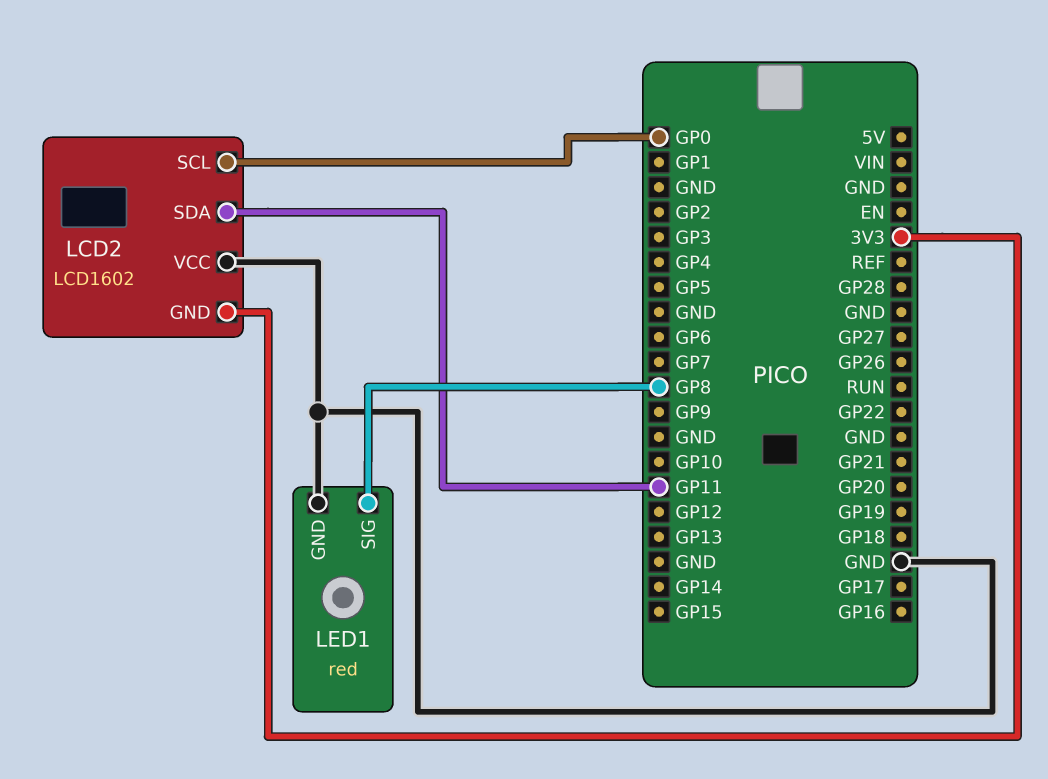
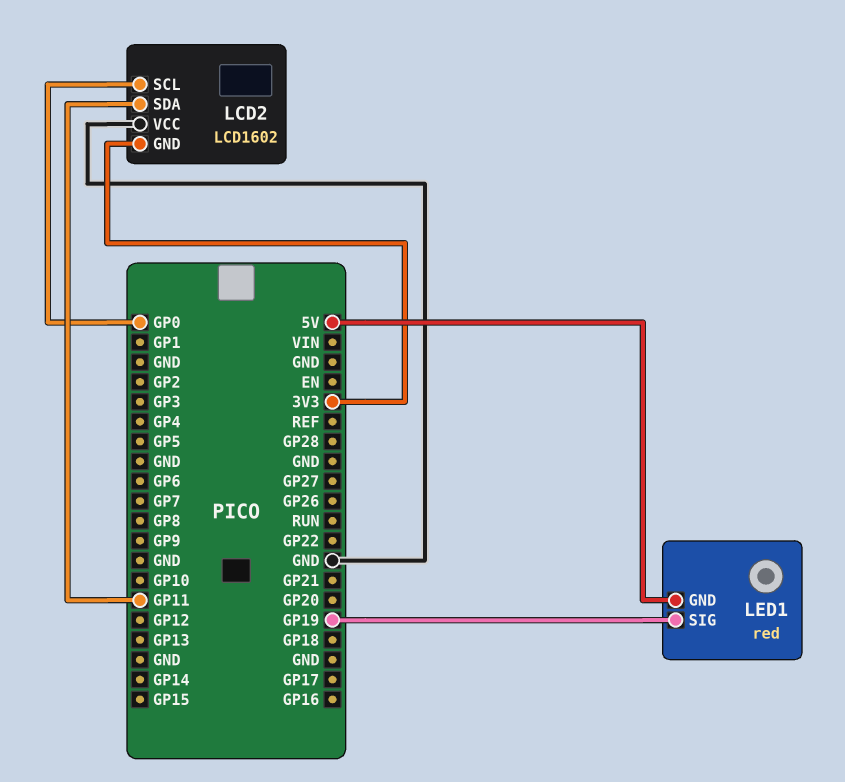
LED1 pin GND: GND -> 5V
LED1 pin SIG: GP8 -> GP19

